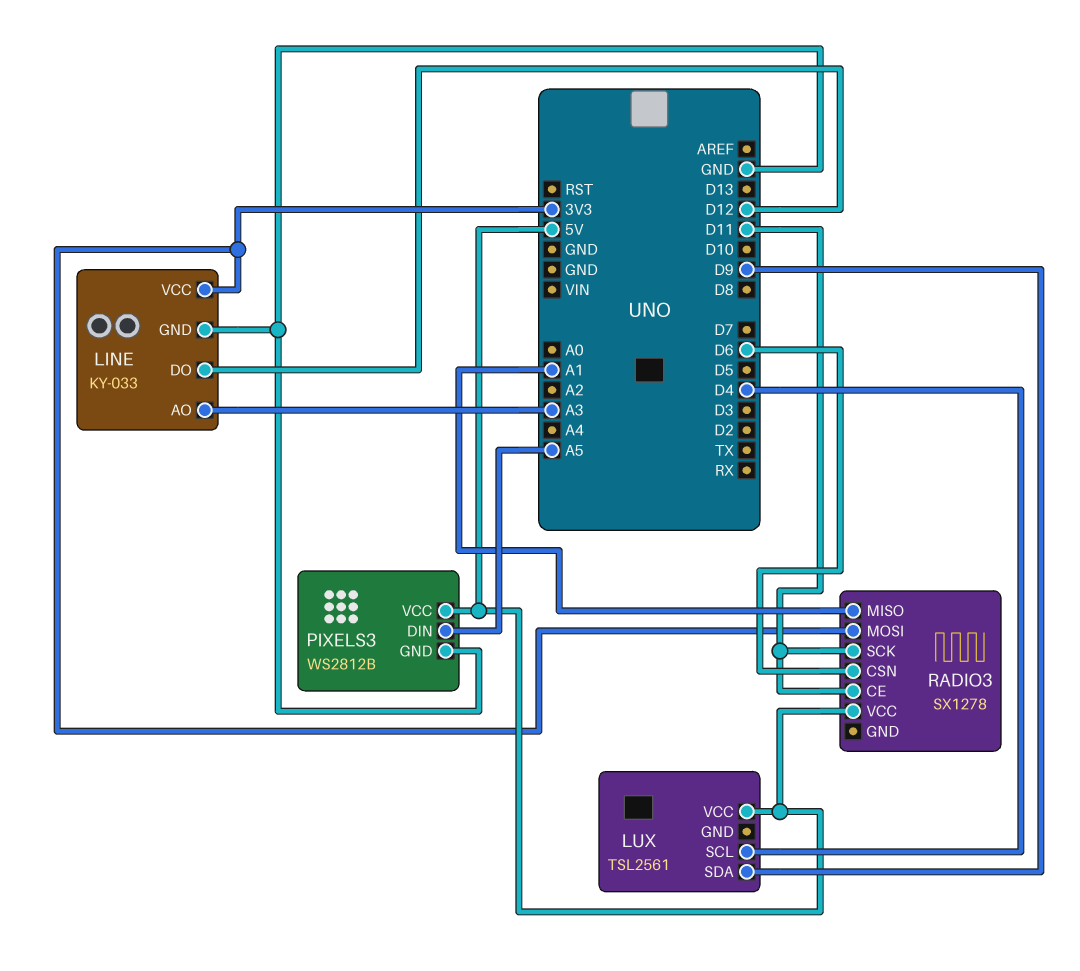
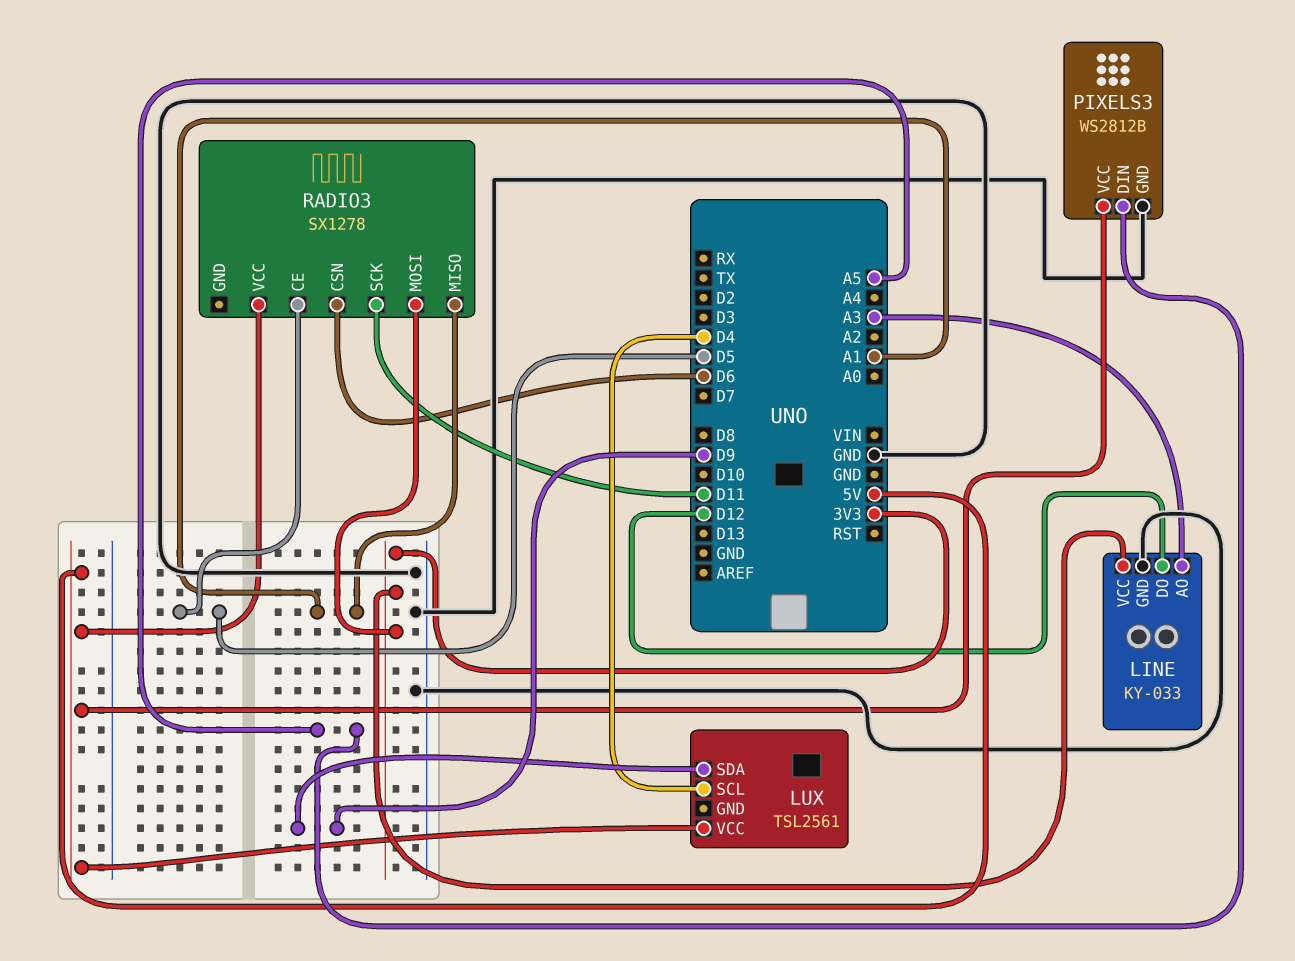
RADIO3 pin CE: D11 -> D5

